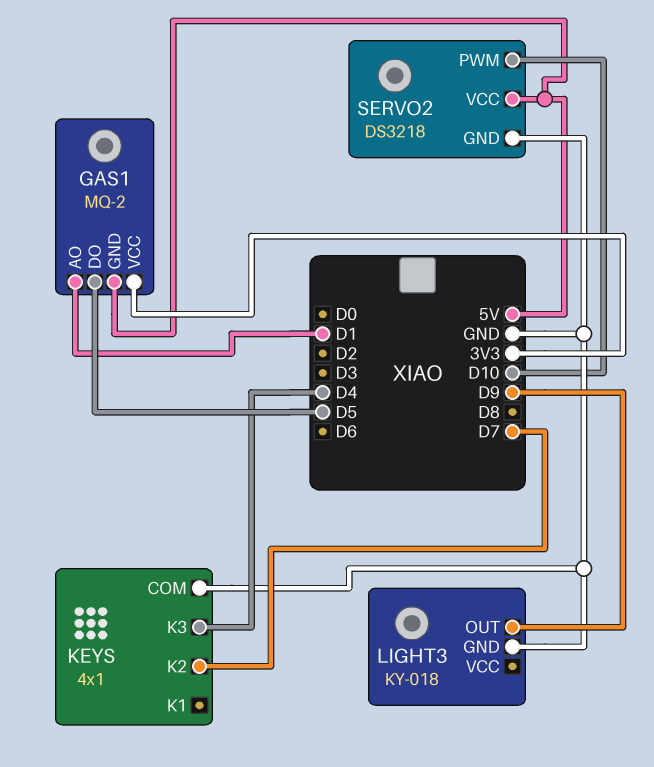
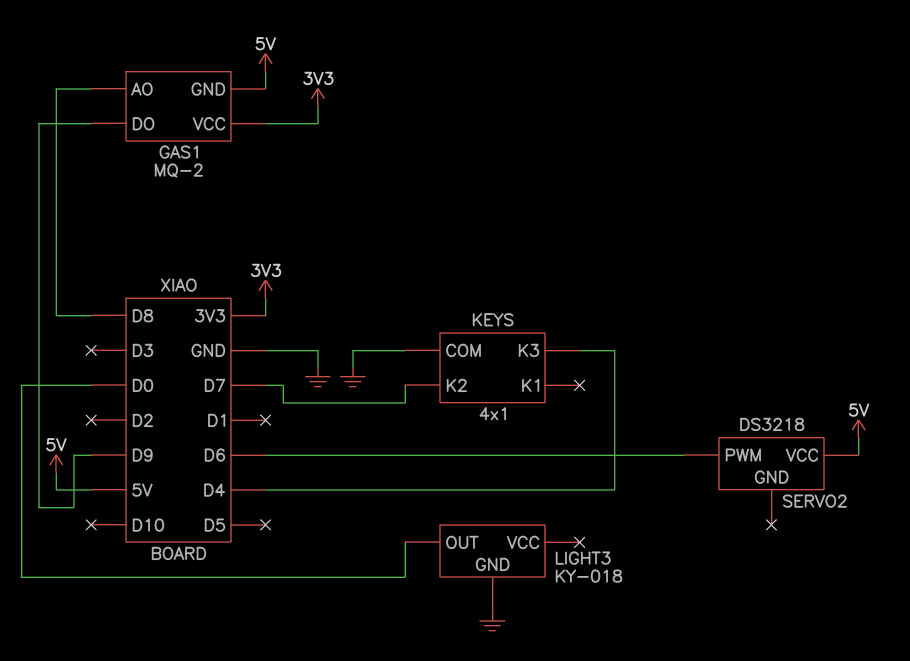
GAS1 pin AO: D1 -> D8
GAS1 pin DO: D5 -> D9
LIGHT3 pin OUT: D9 -> D0
SERVO2 pin GND: GND -> none
SERVO2 pin PWM: D10 -> D6

